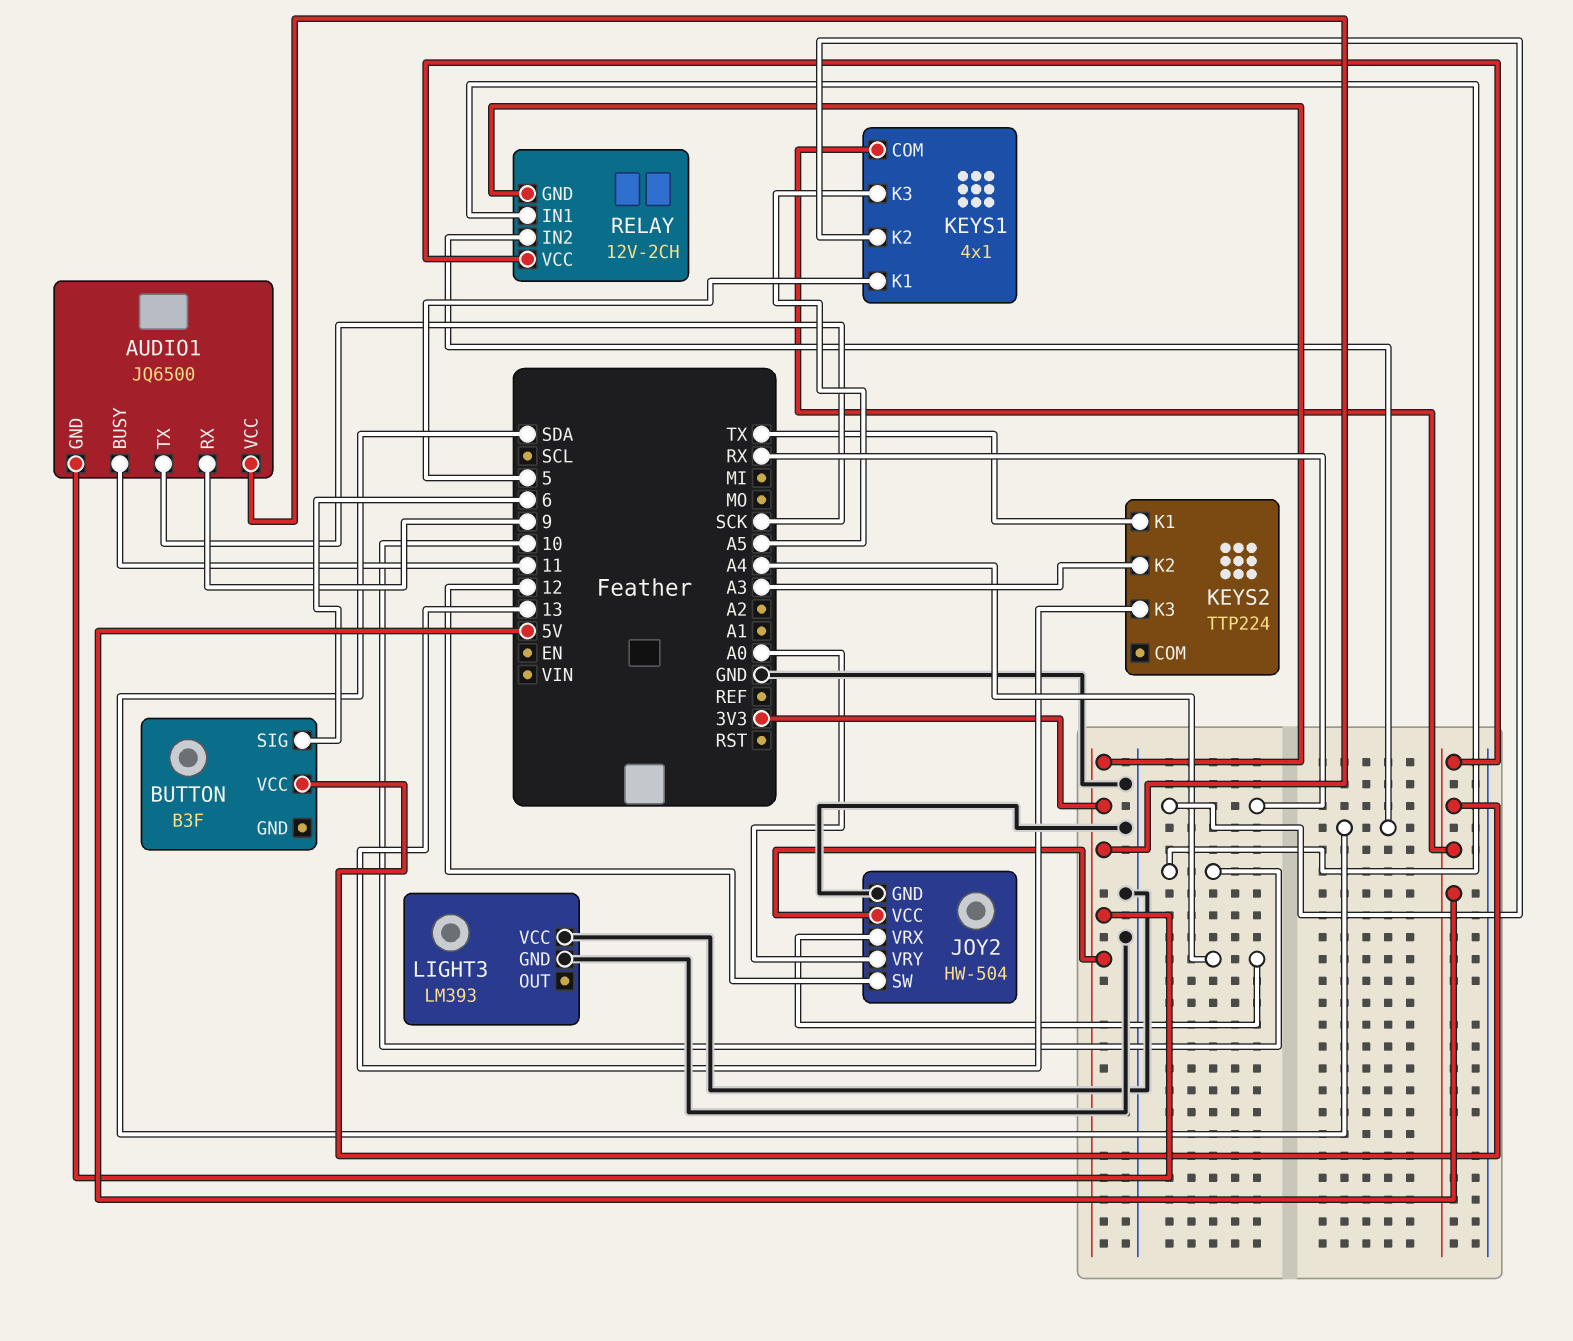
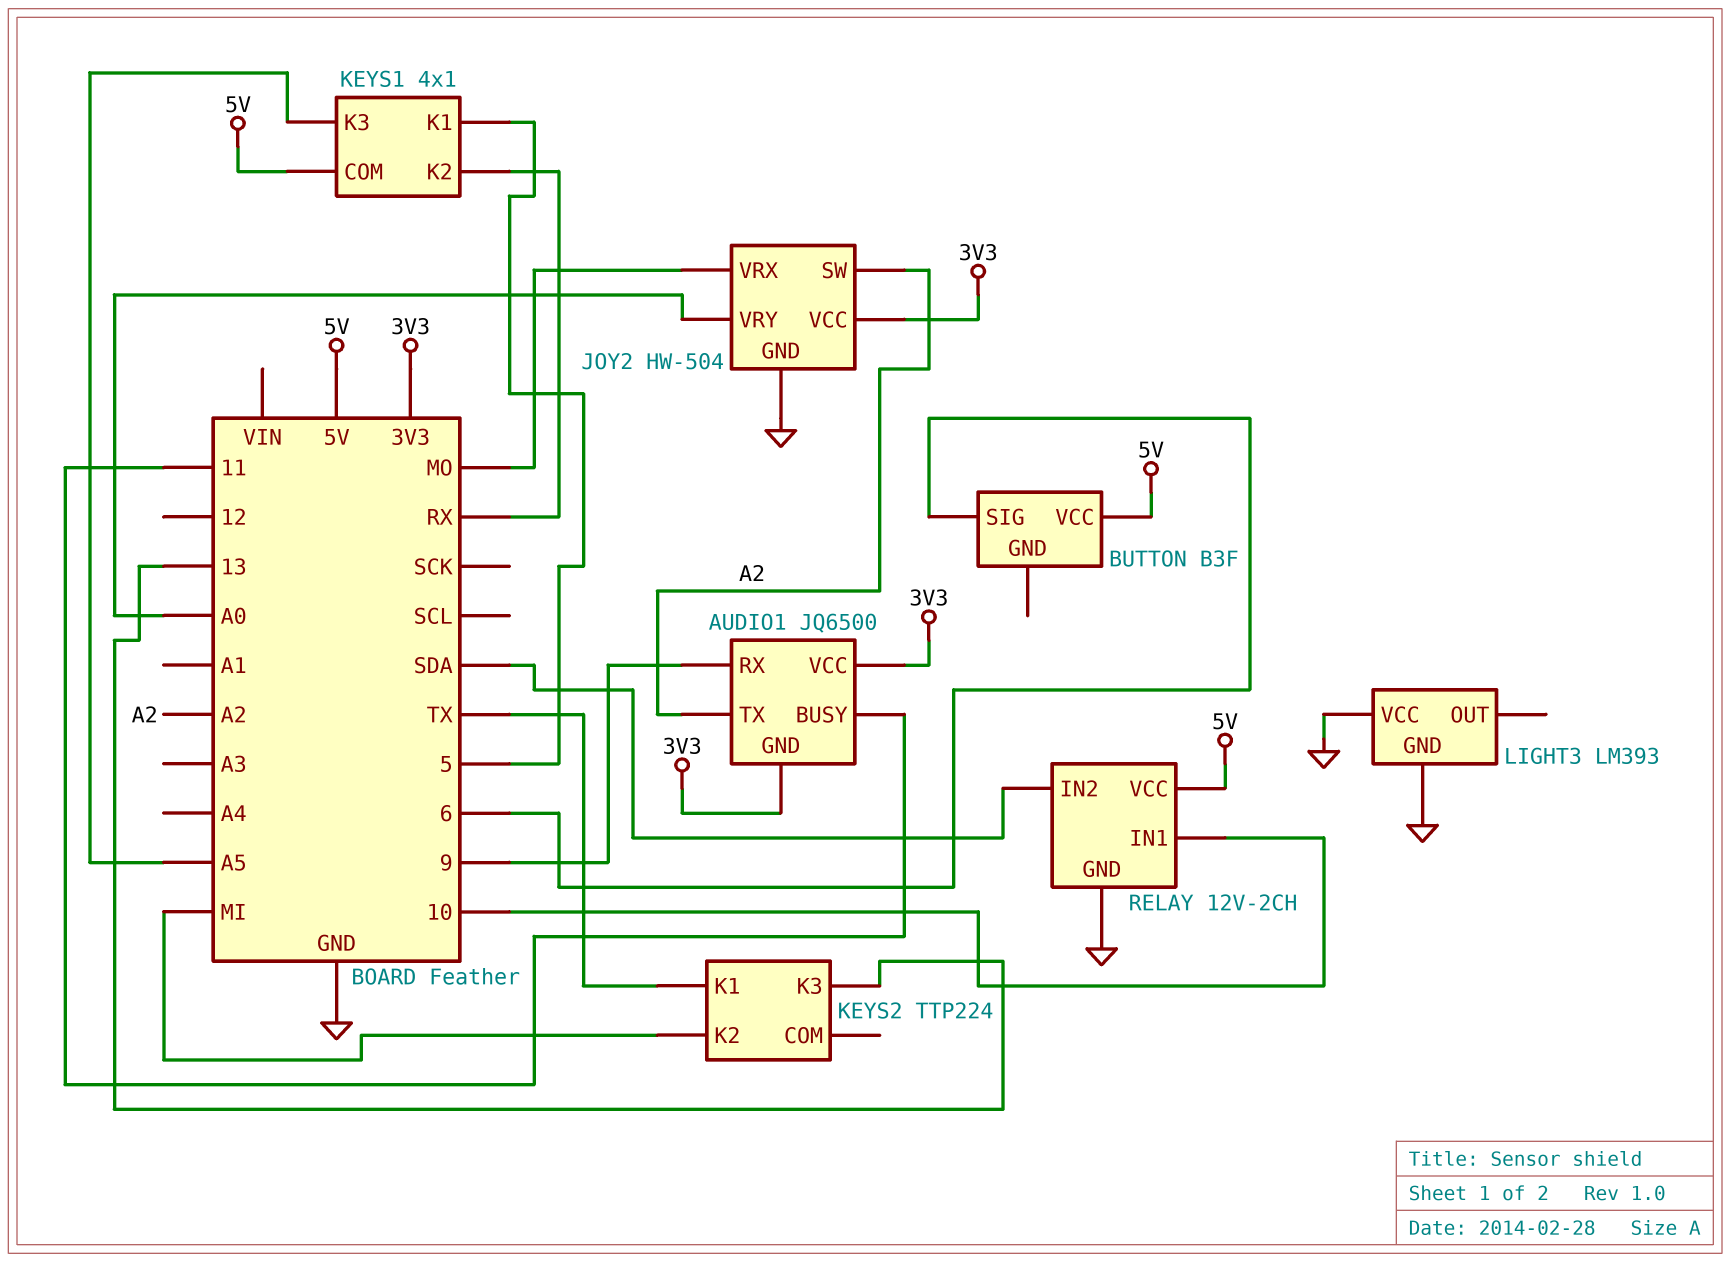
AUDIO1 pin TX: SCK -> A2
JOY2 pin SW: 12 -> A2
JOY2 pin VRX: A4 -> MO
KEYS2 pin K2: A3 -> MI
RELAY pin GND: 3V3 -> GND

